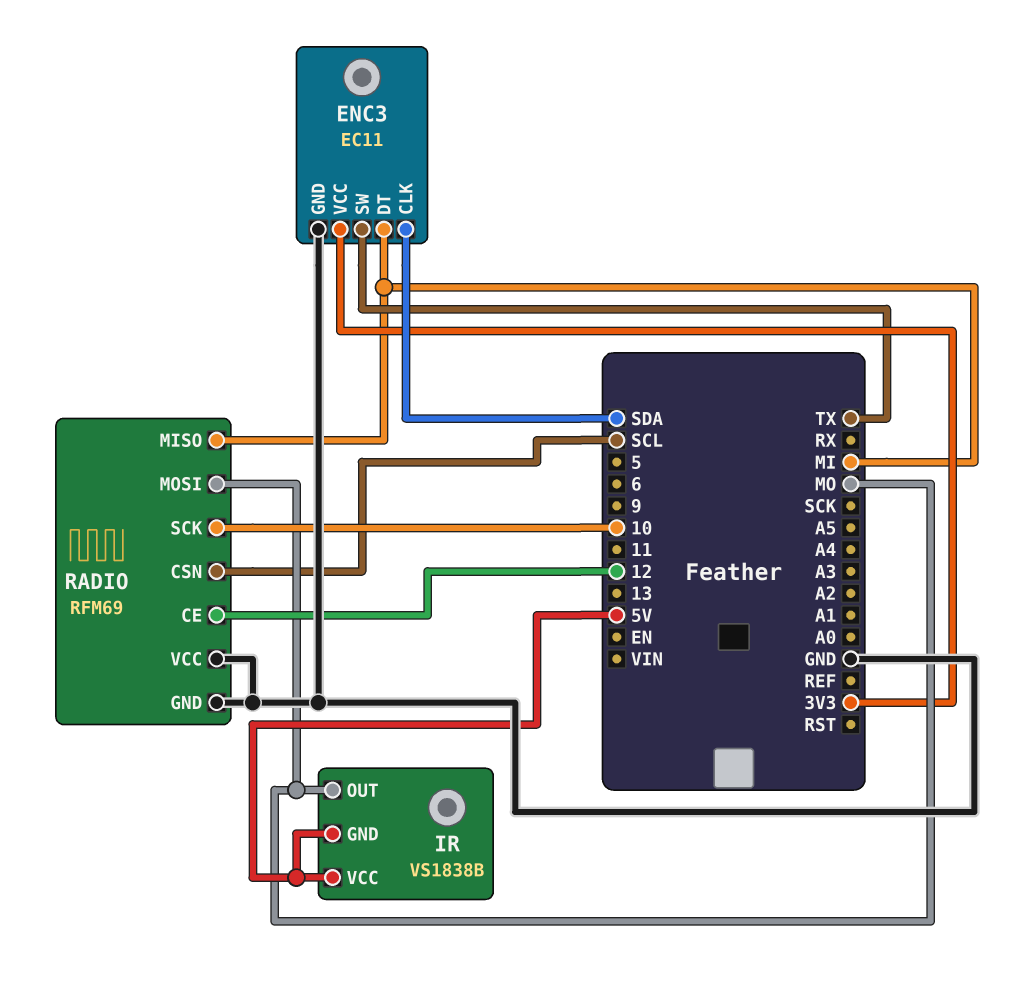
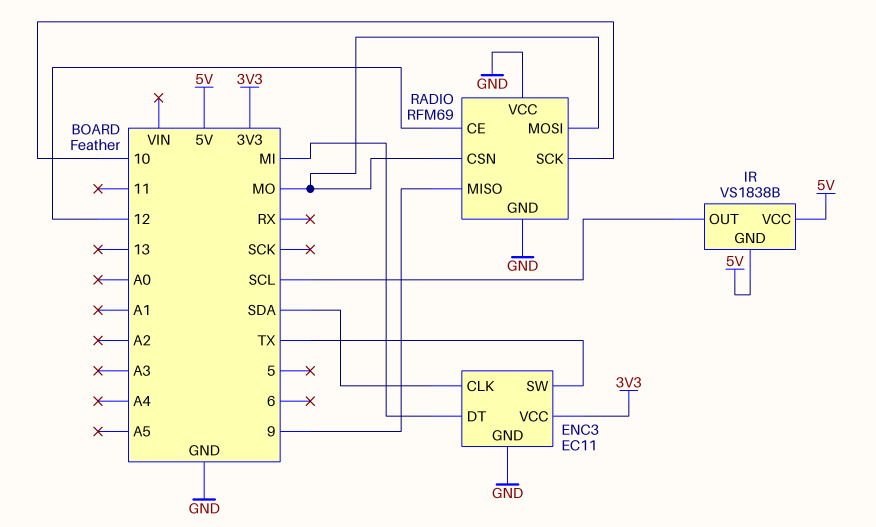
IR pin OUT: MO -> SCL
RADIO pin CSN: SCL -> MO
RADIO pin MISO: MI -> 9

